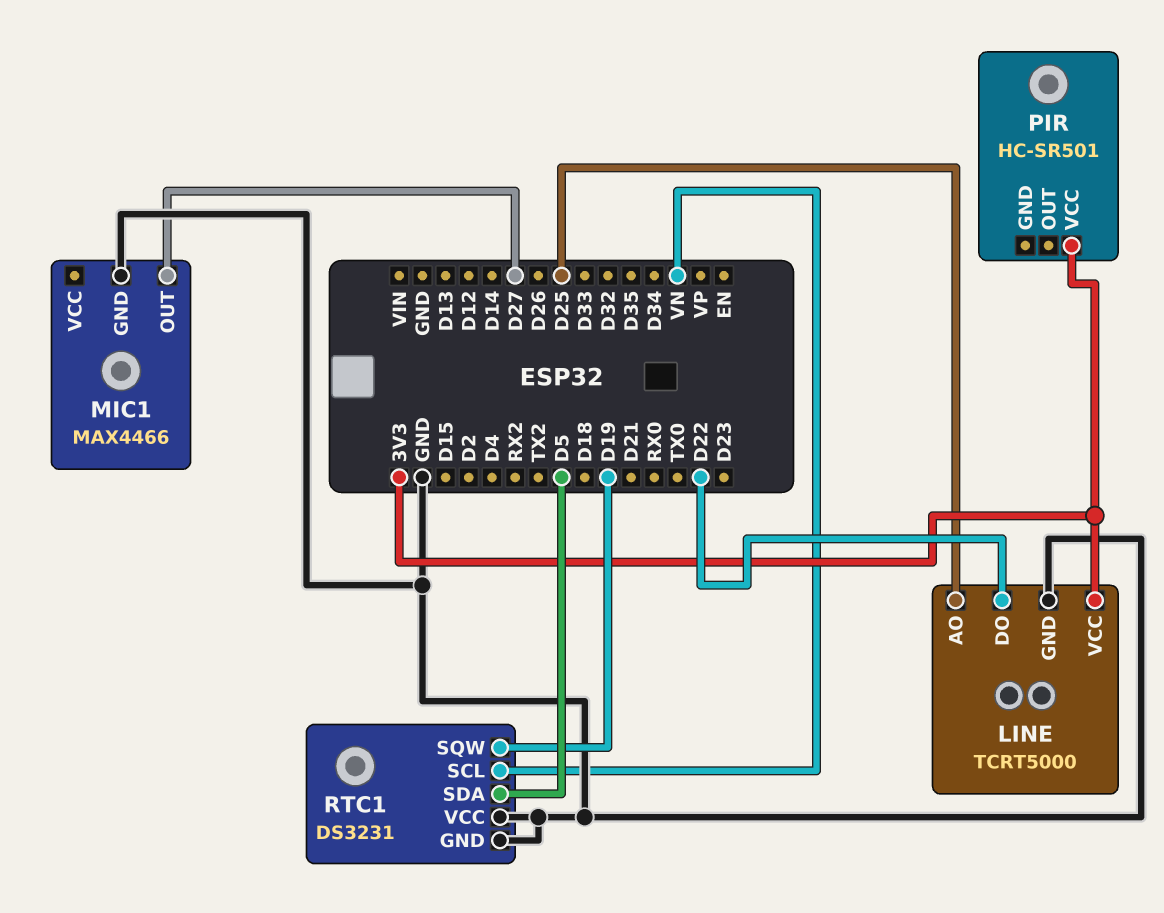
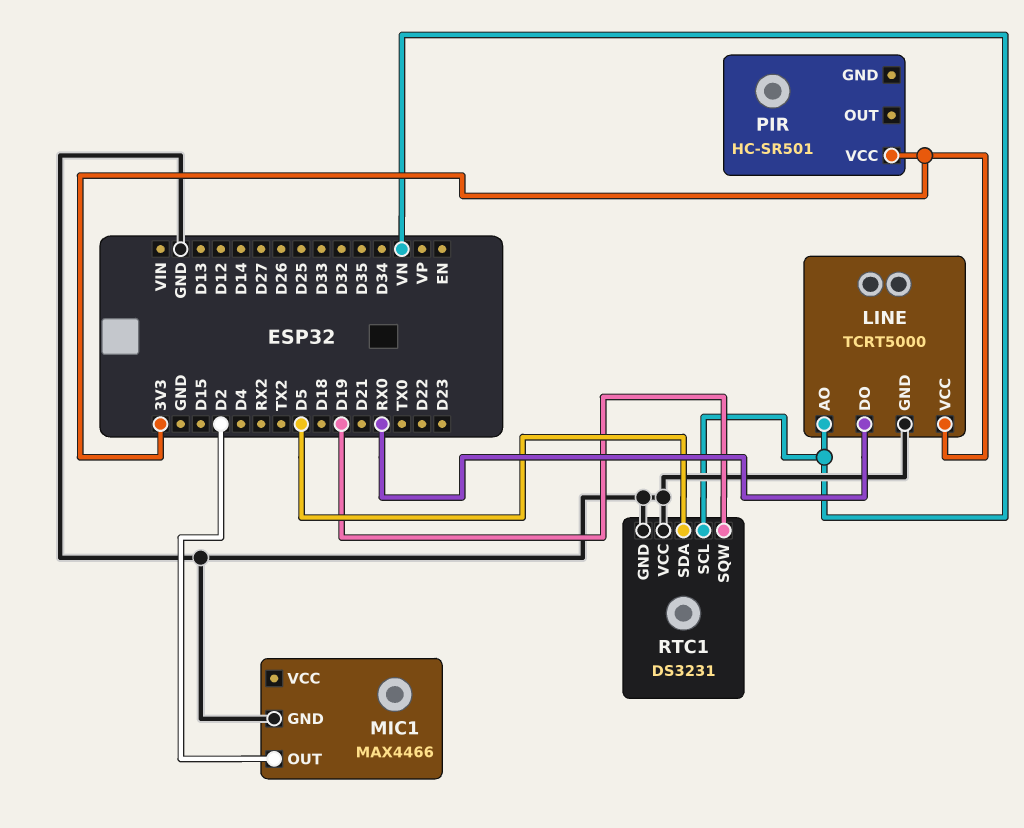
LINE pin AO: D25 -> VN
LINE pin DO: D22 -> RX0
MIC1 pin OUT: D27 -> D2

